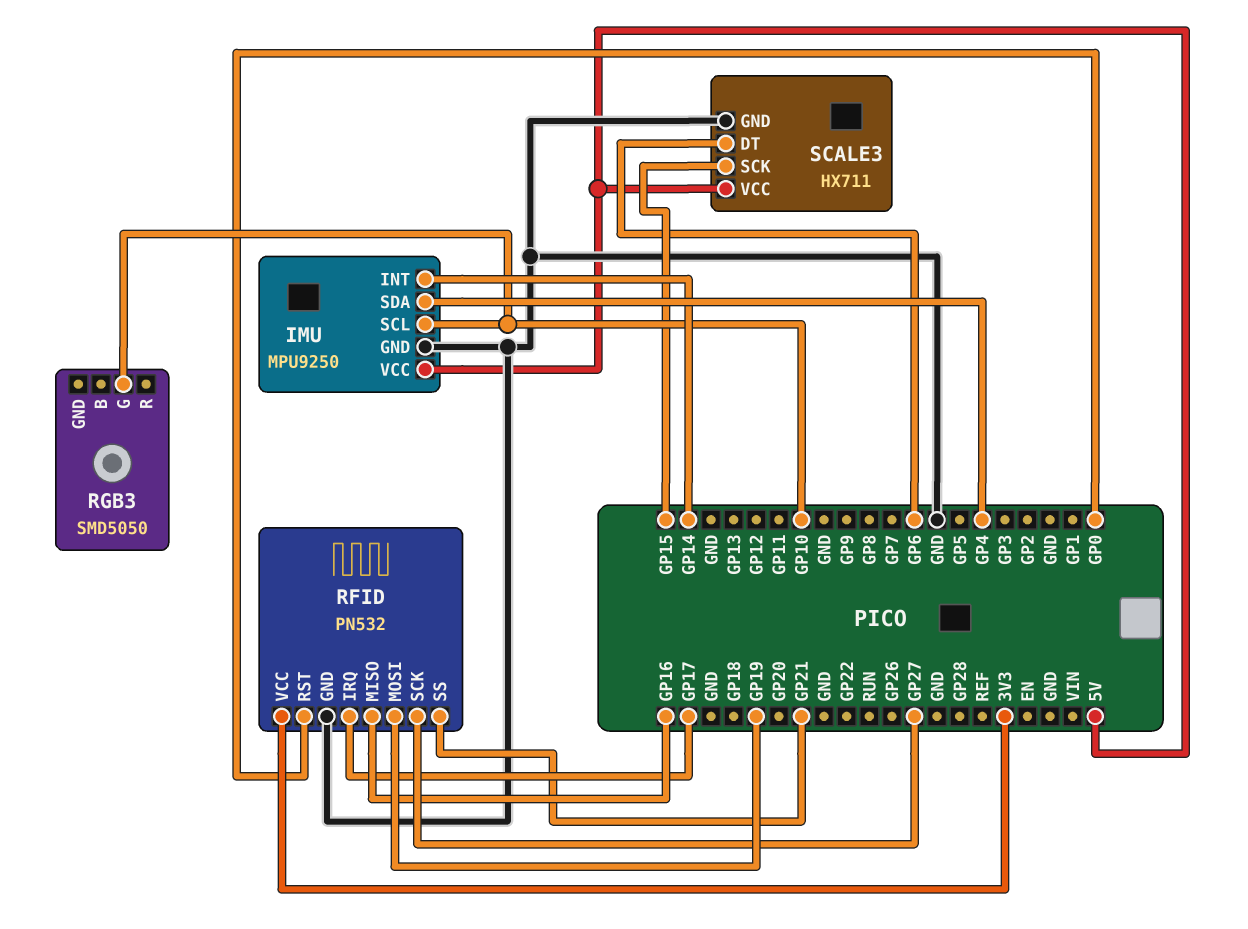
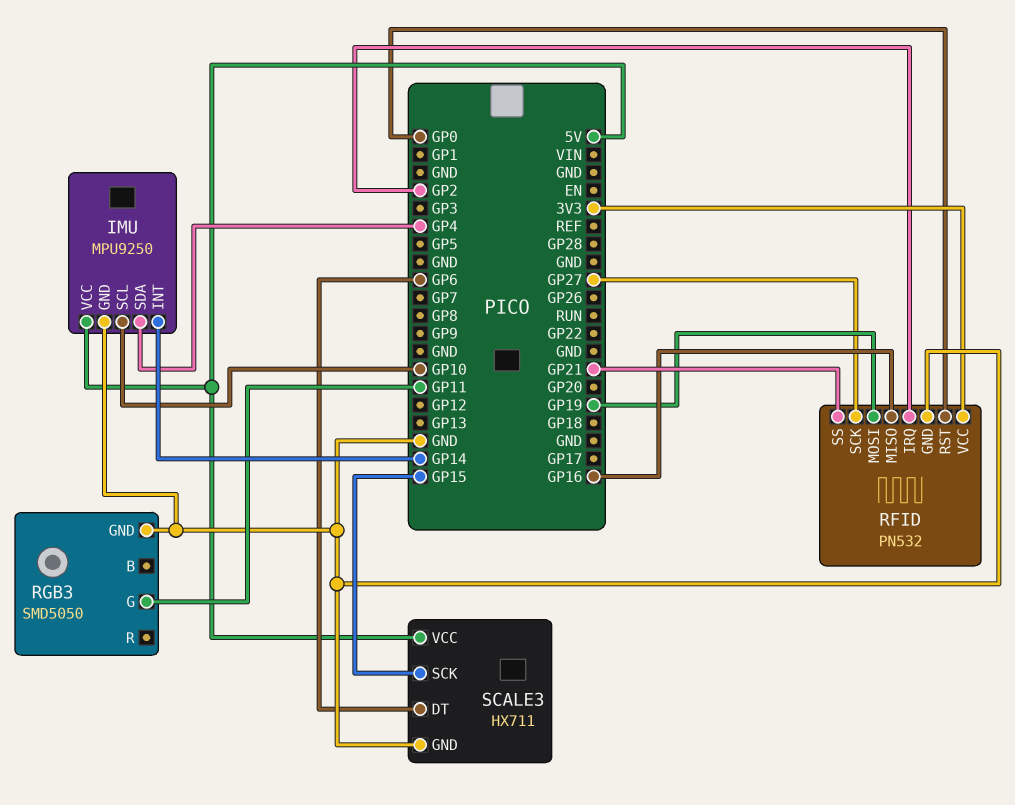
RFID pin IRQ: GP17 -> GP2
RGB3 pin G: GP10 -> GP11
RGB3 pin GND: none -> GND

